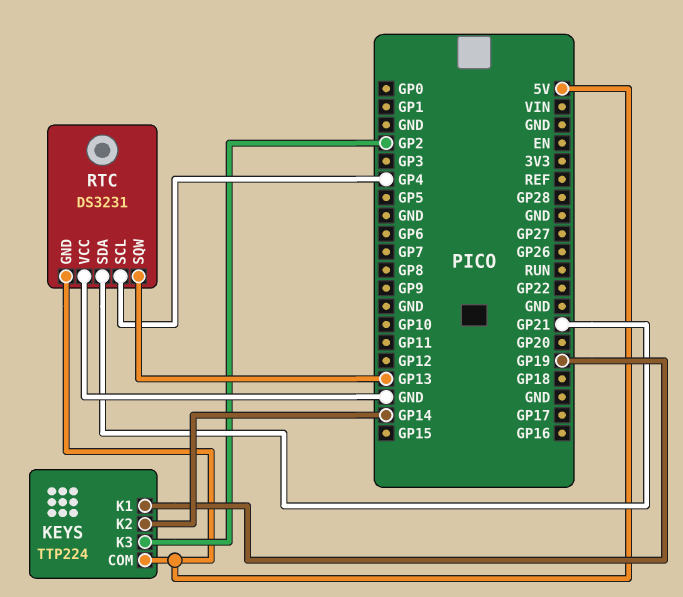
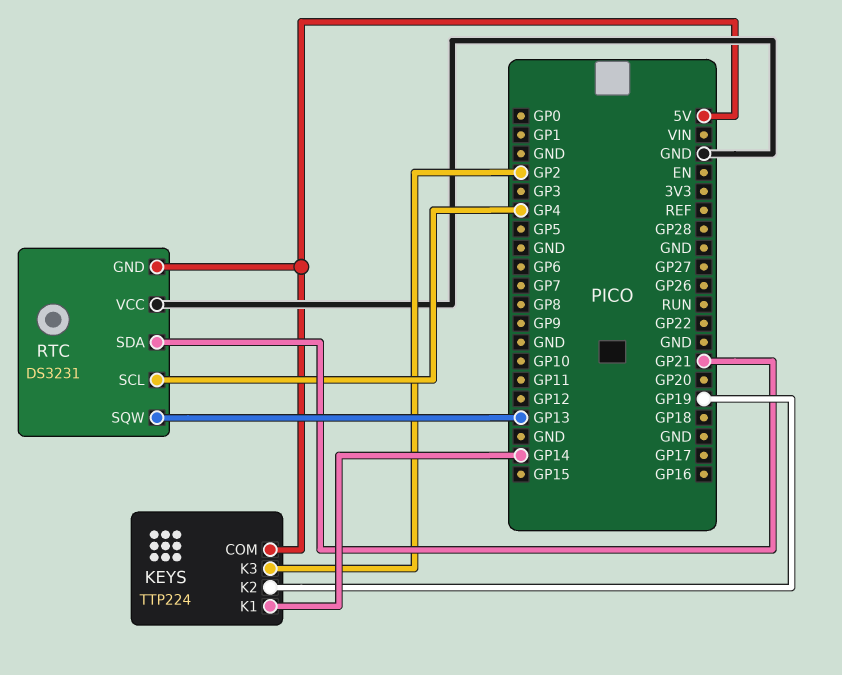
KEYS pin K1: GP19 -> GP14
KEYS pin K2: GP14 -> GP19

